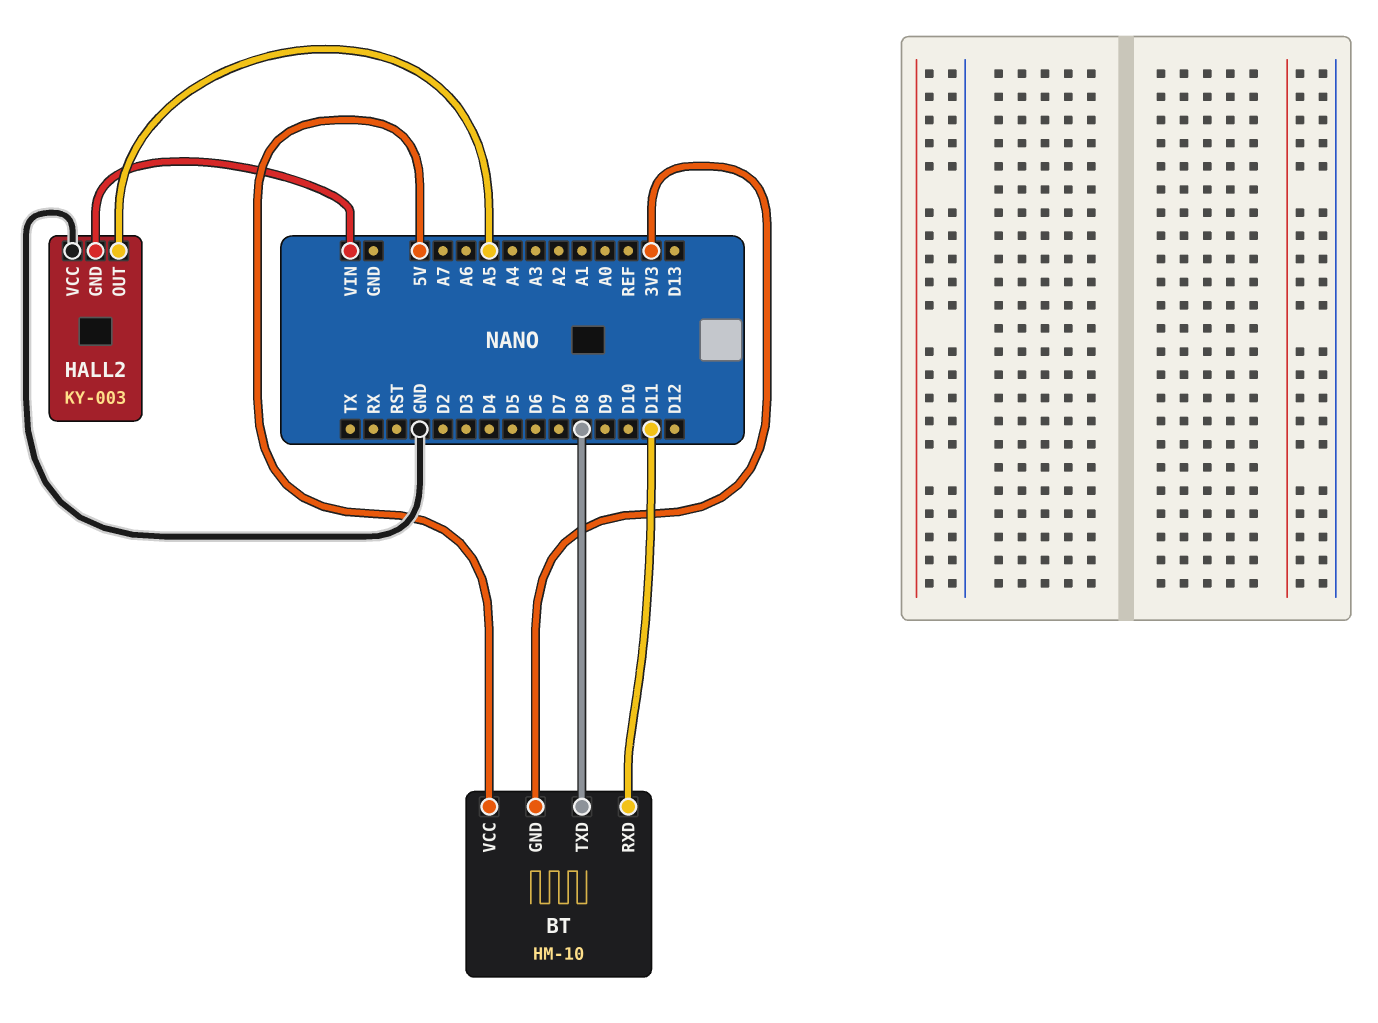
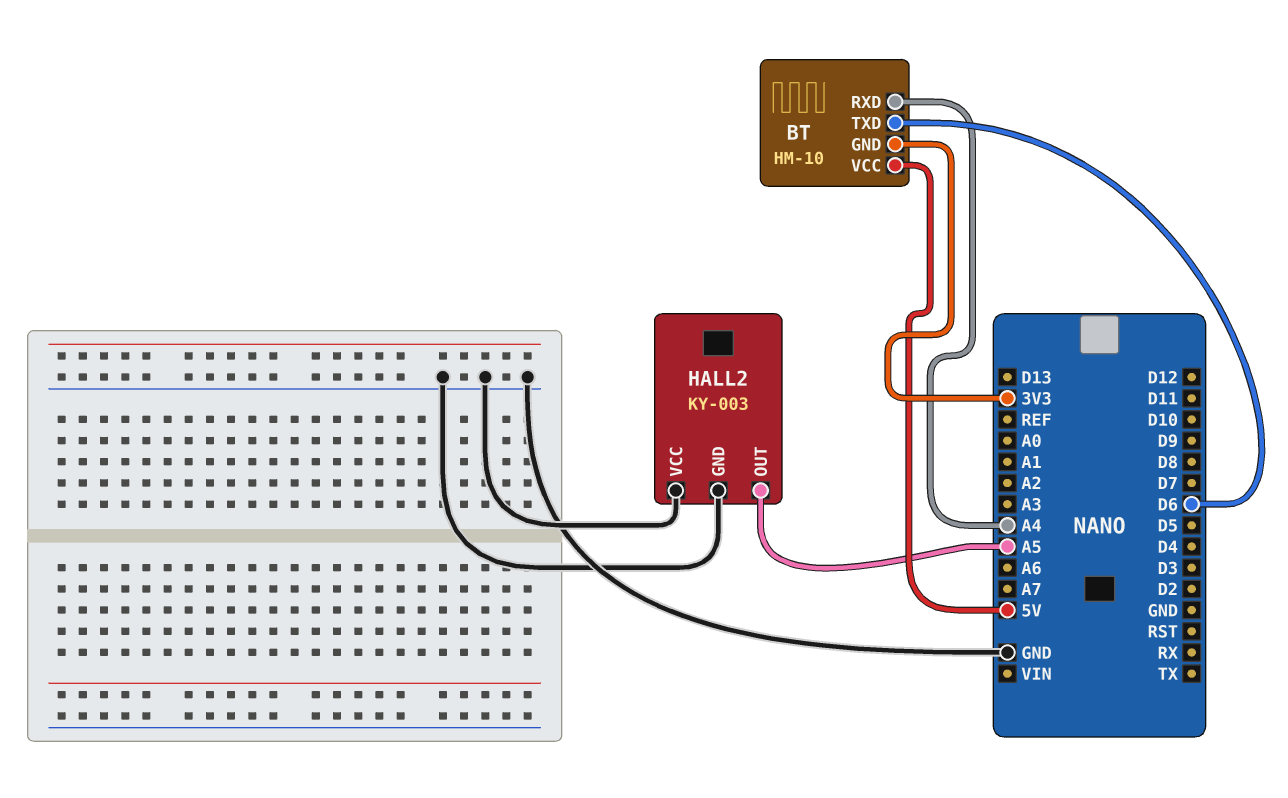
BT pin RXD: D11 -> A4
BT pin TXD: D8 -> D6
HALL2 pin GND: VIN -> GND

